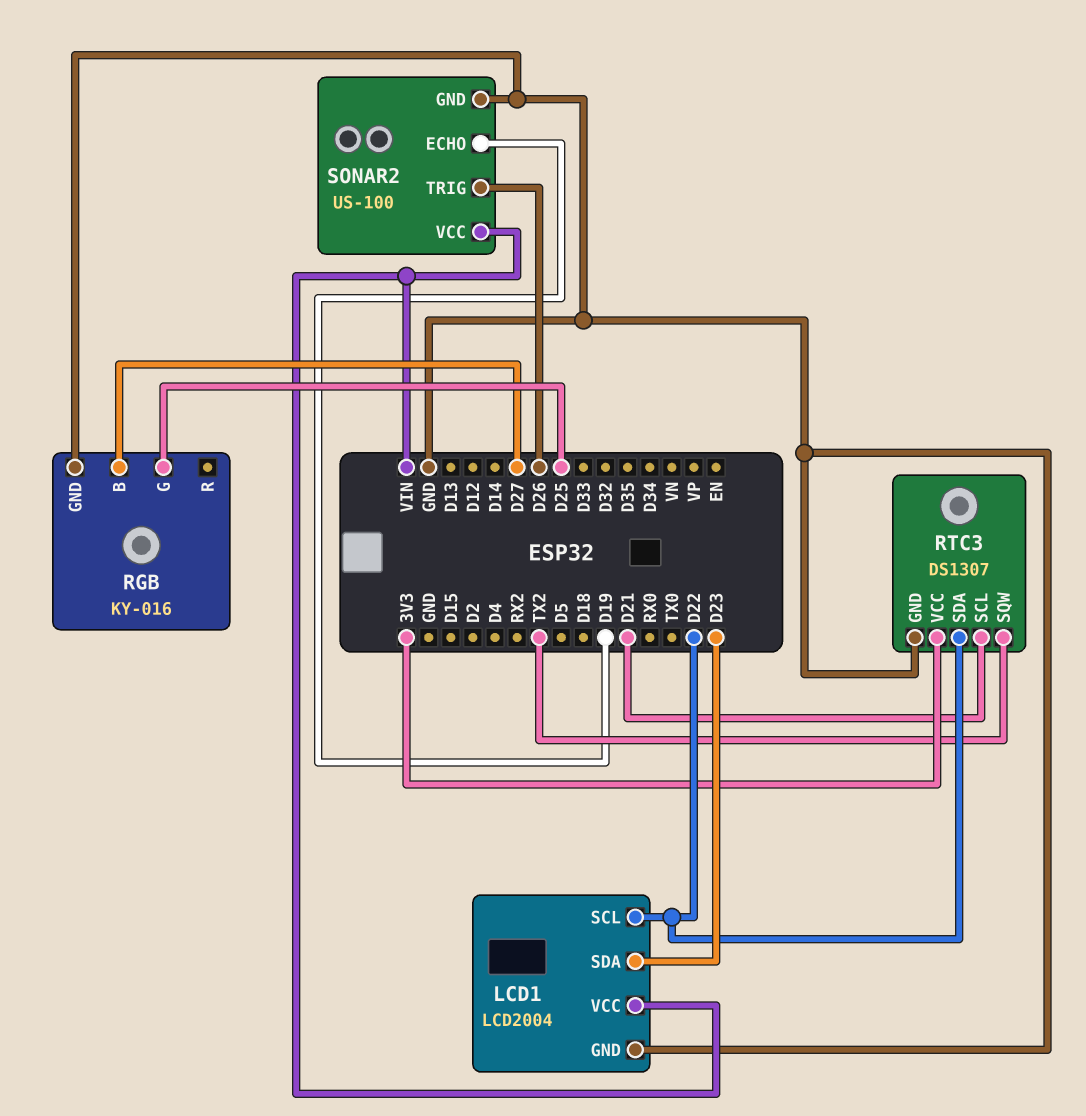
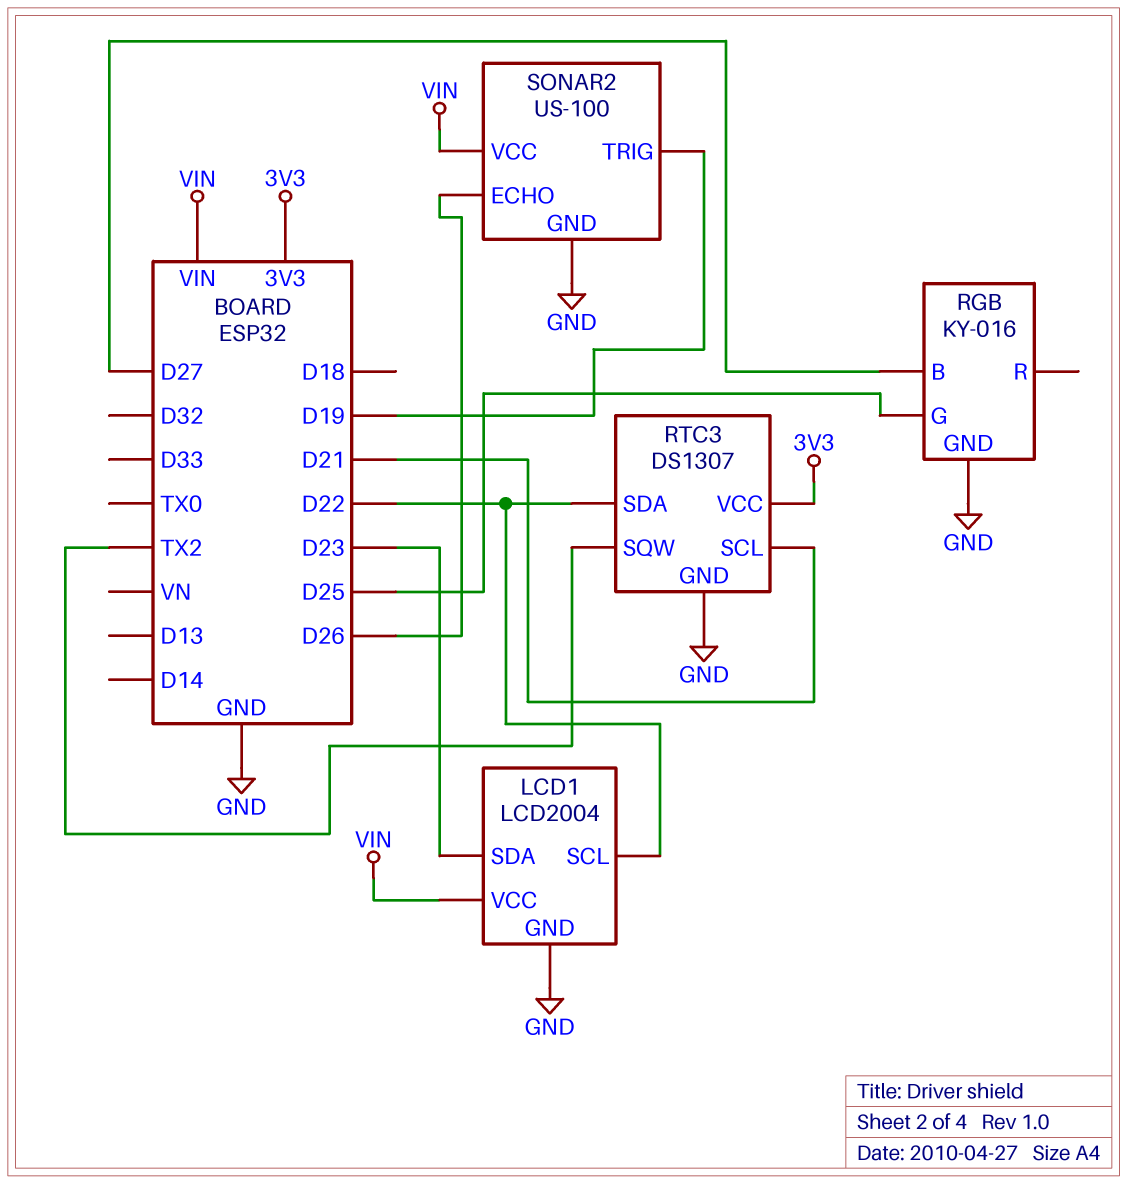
SONAR2 pin ECHO: D19 -> D26
SONAR2 pin TRIG: D26 -> D19

